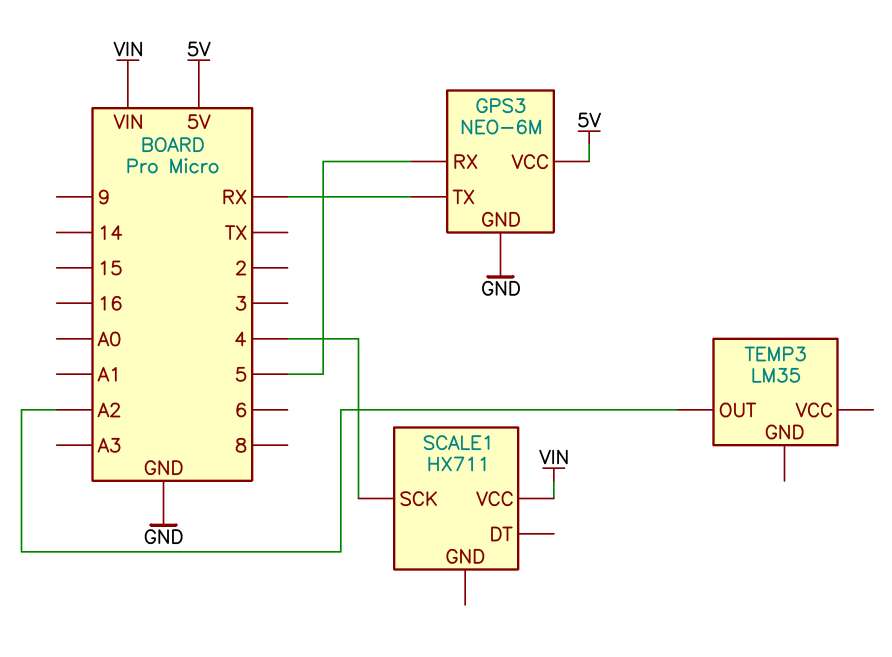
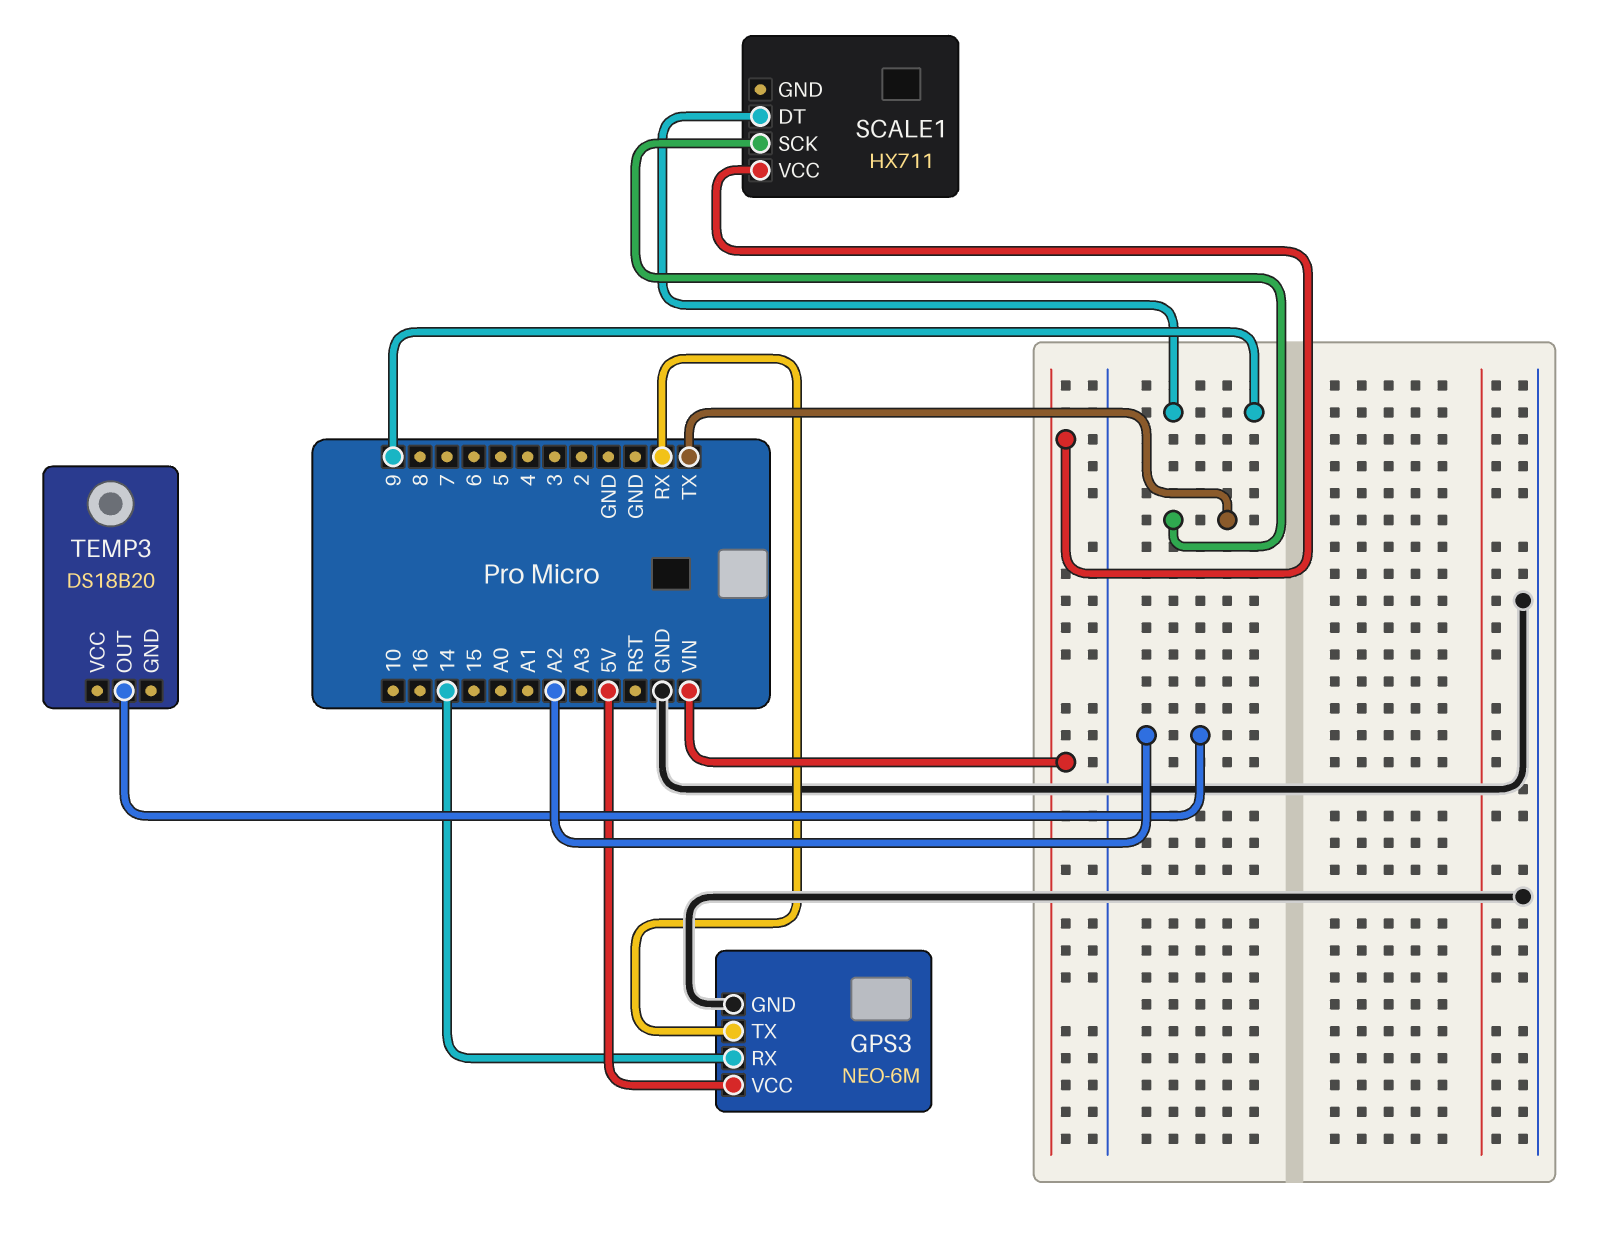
GPS3 pin RX: 5 -> 14
SCALE1 pin DT: none -> 9
SCALE1 pin SCK: 4 -> TX
TEMP3: LM35 -> DS18B20

